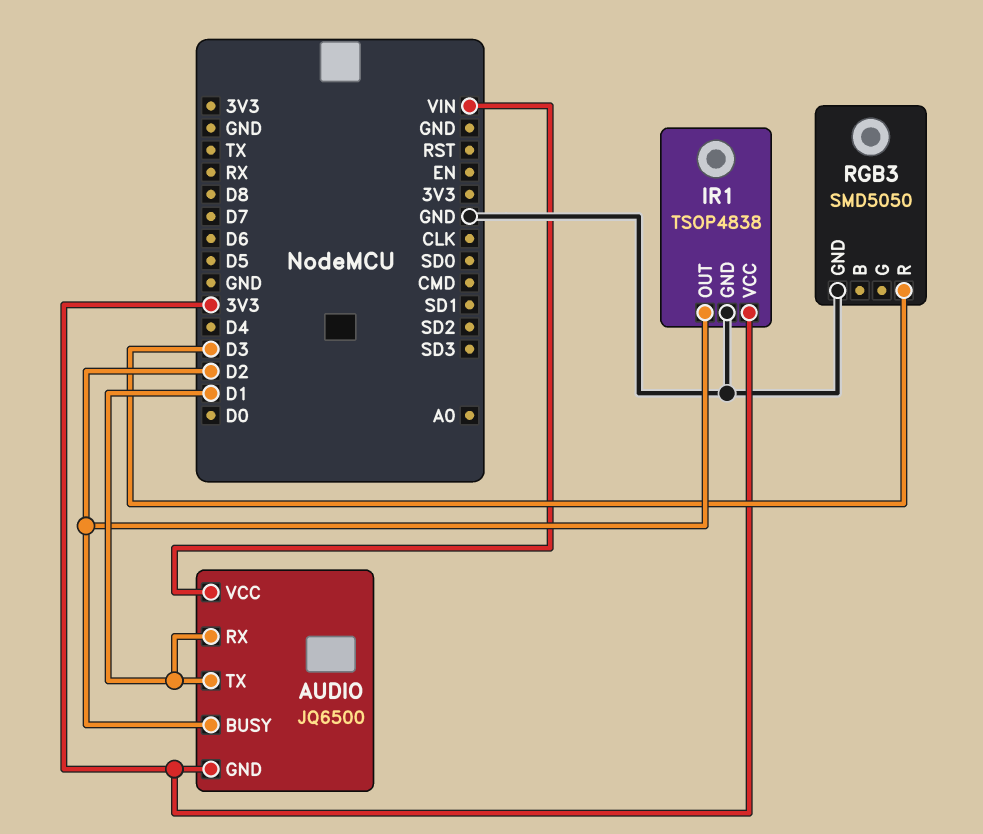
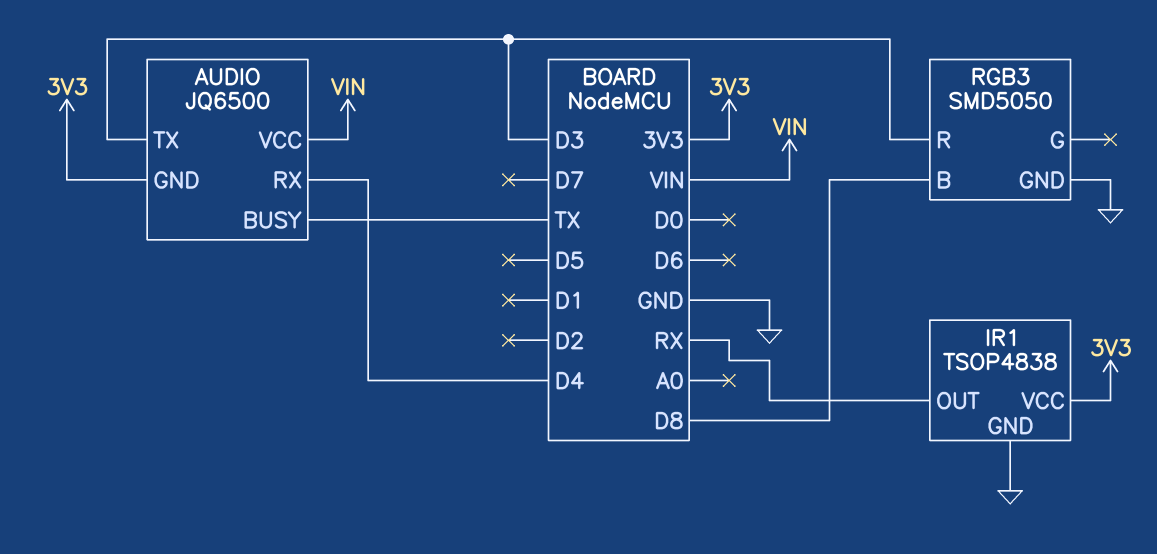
AUDIO pin BUSY: D2 -> TX
AUDIO pin RX: D1 -> D4
AUDIO pin TX: D1 -> D3
IR1 pin OUT: D2 -> RX
RGB3 pin B: none -> D8

